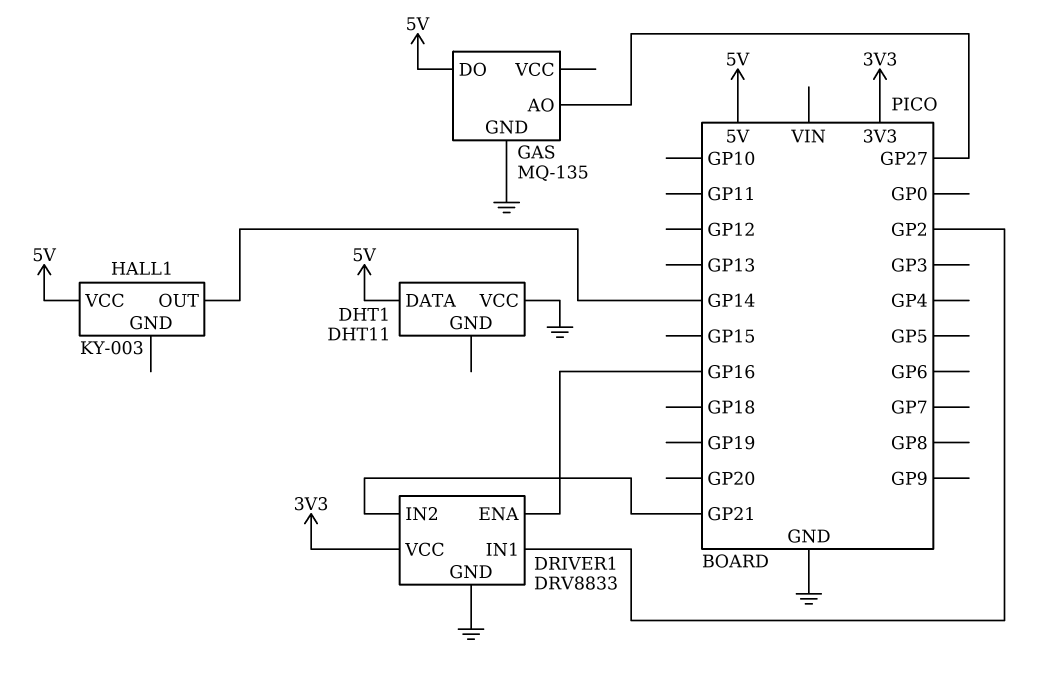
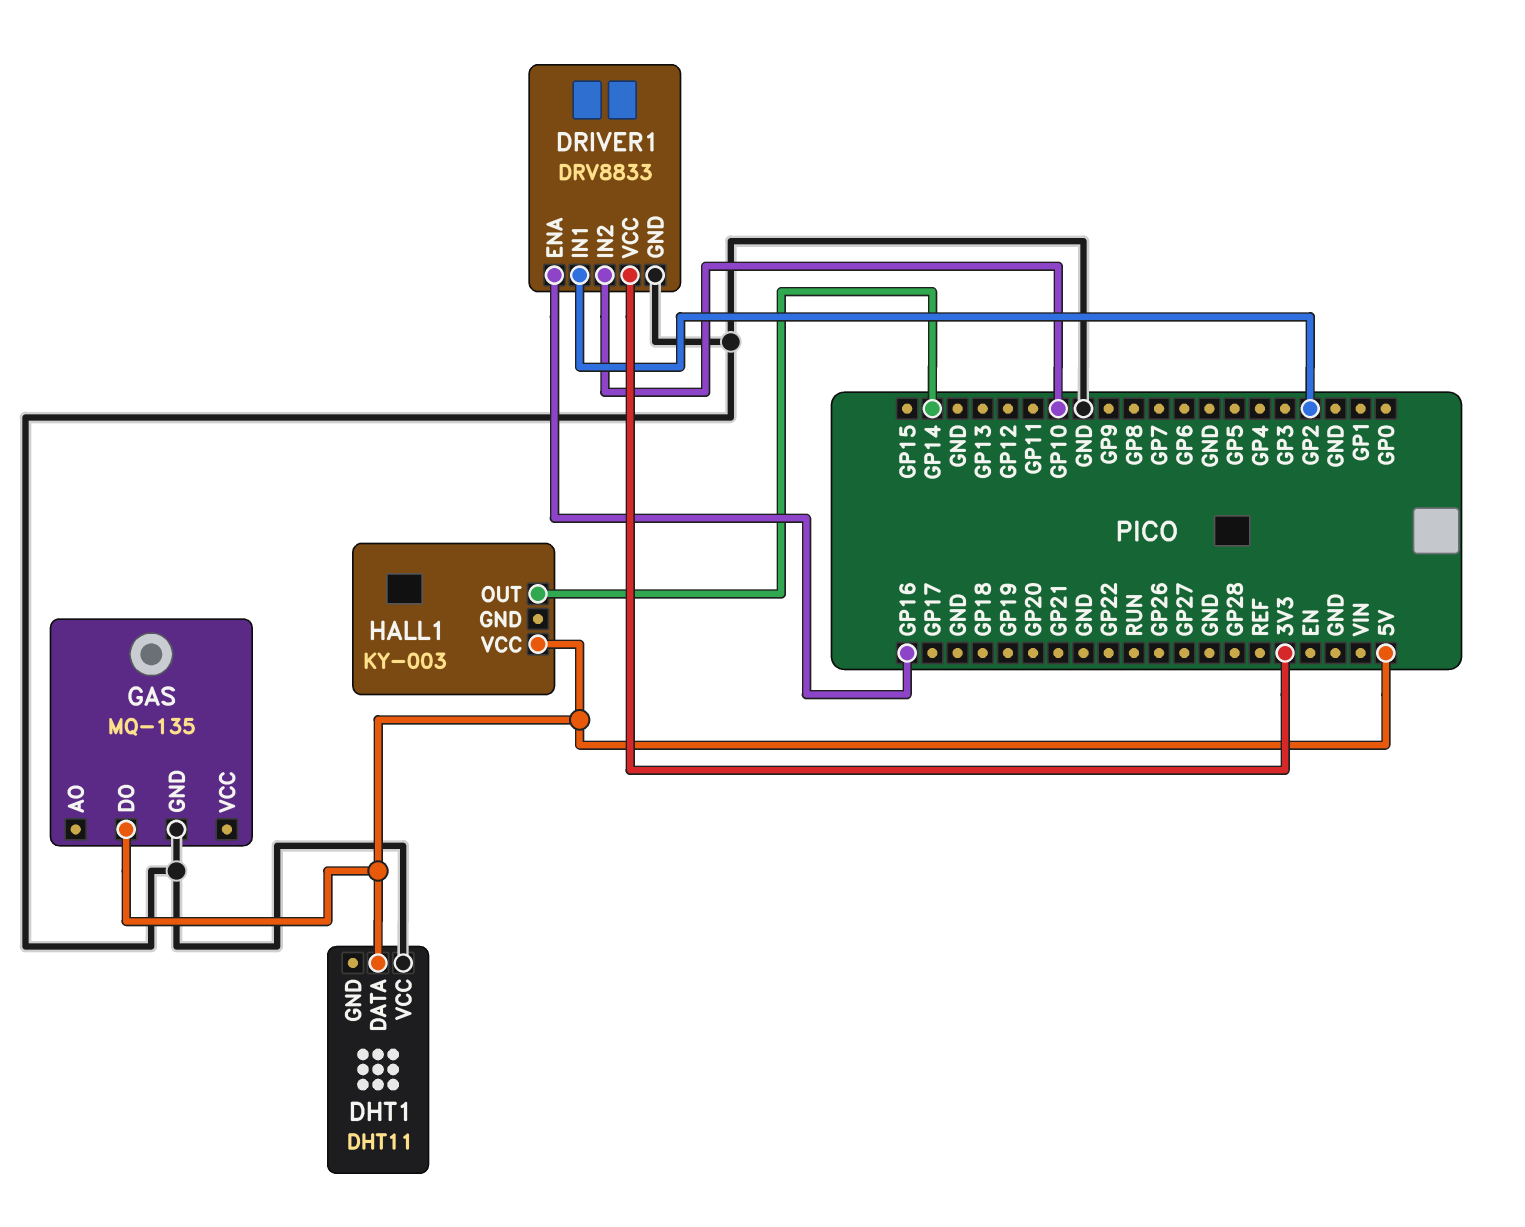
DRIVER1 pin IN2: GP21 -> GP10
GAS pin AO: GP27 -> none

